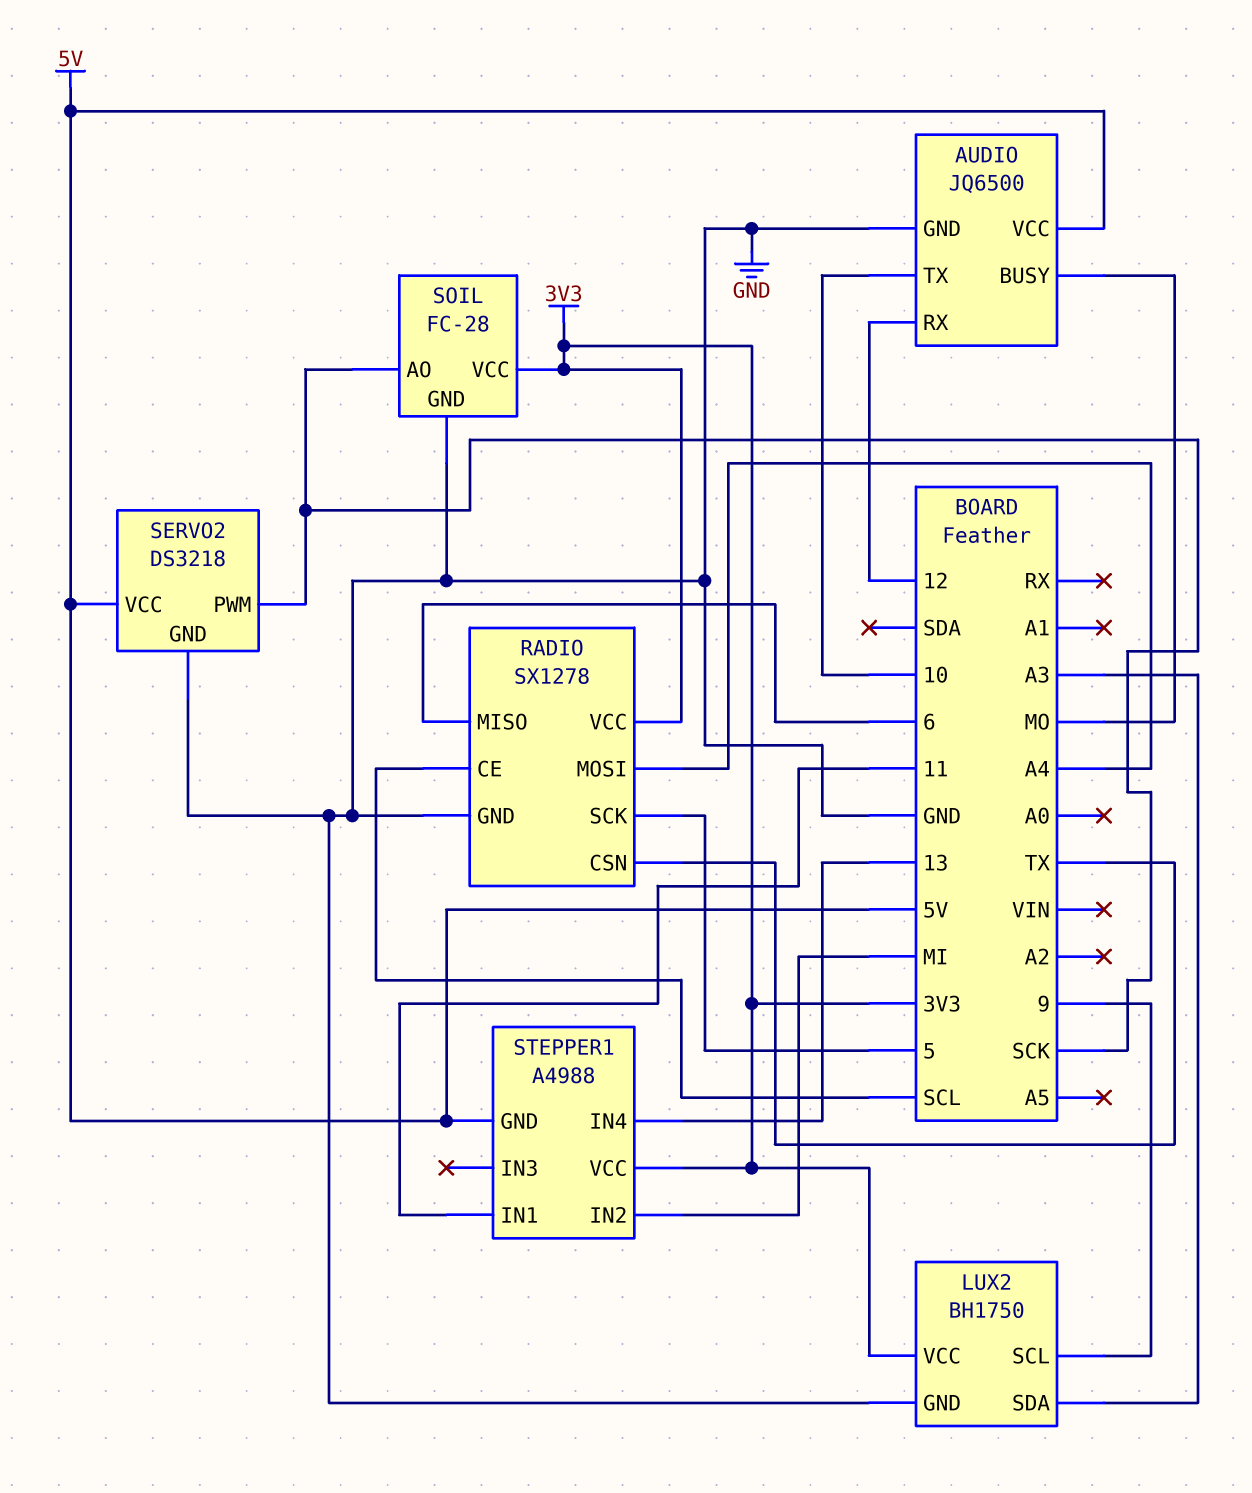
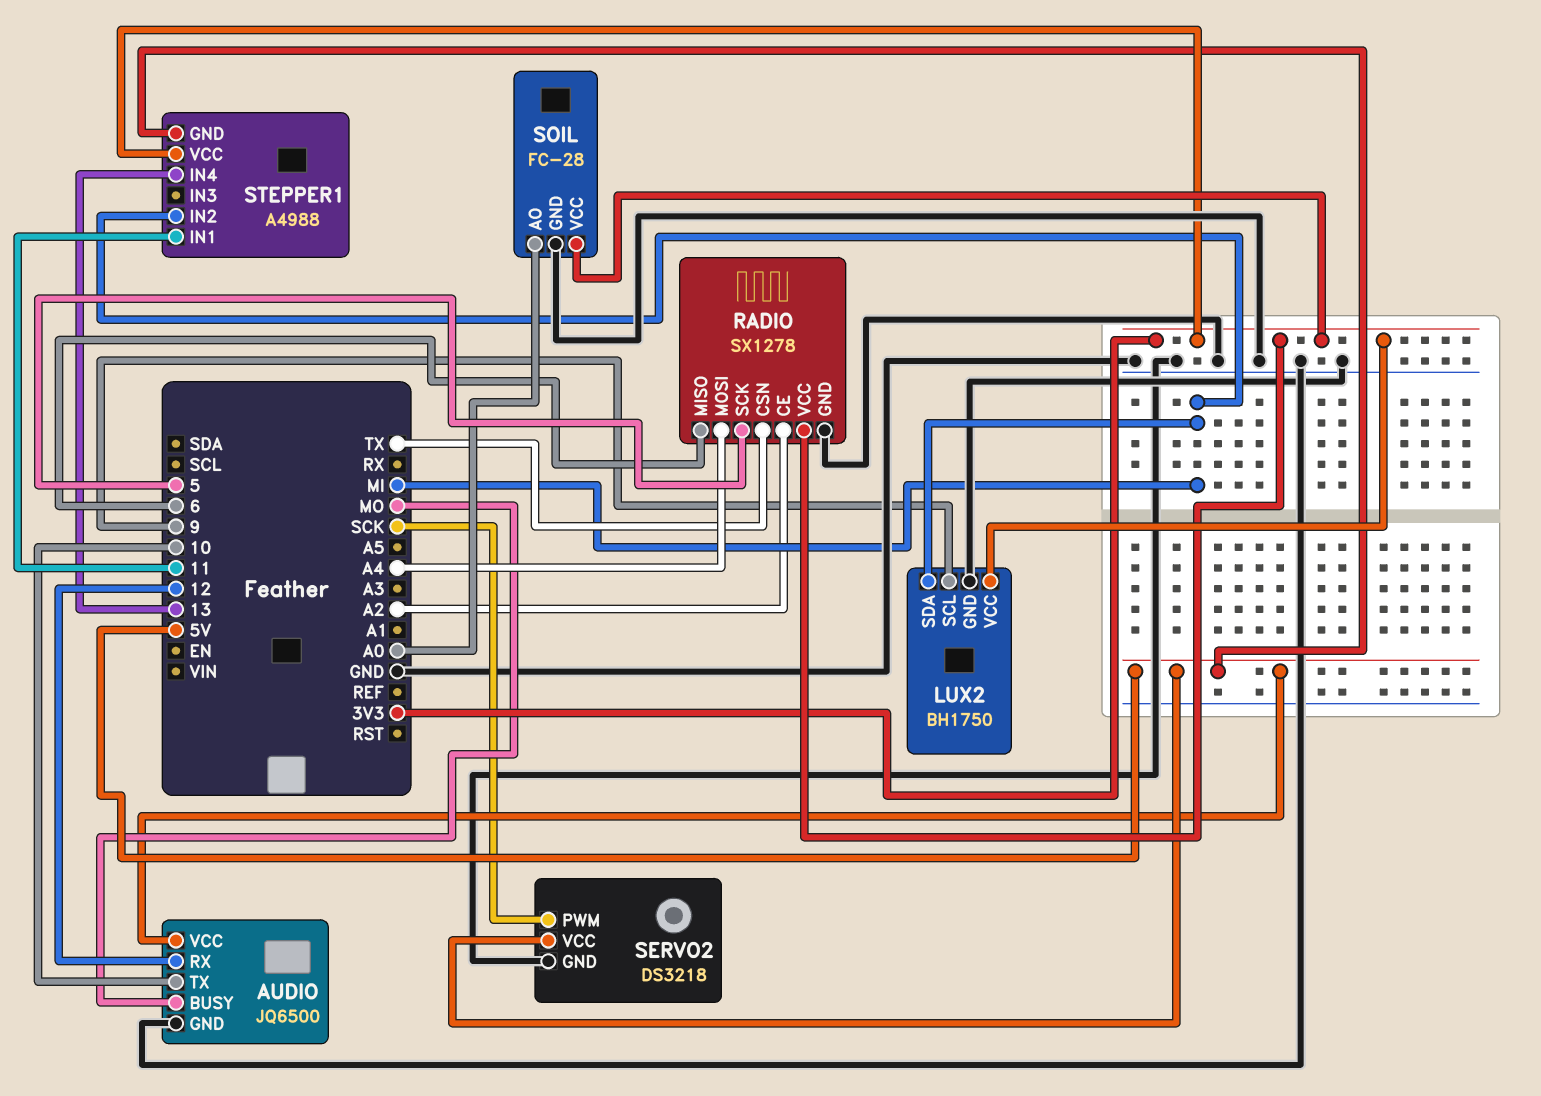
LUX2 pin SDA: A3 -> MI
RADIO pin CE: SCL -> A2
SOIL pin AO: SCK -> A0

